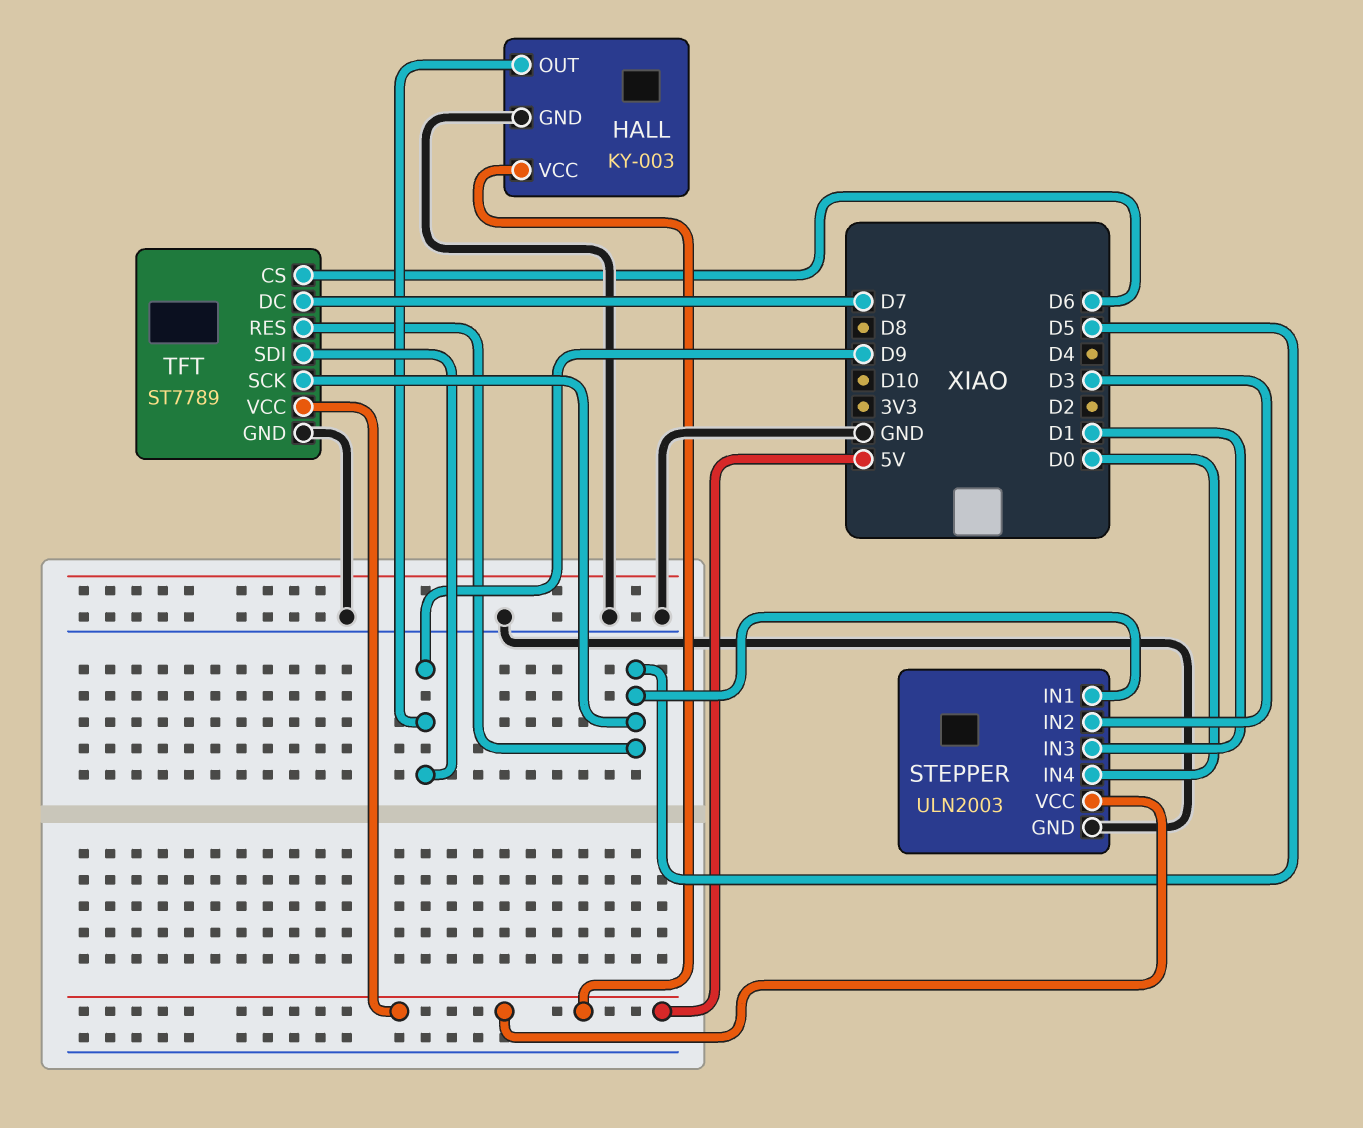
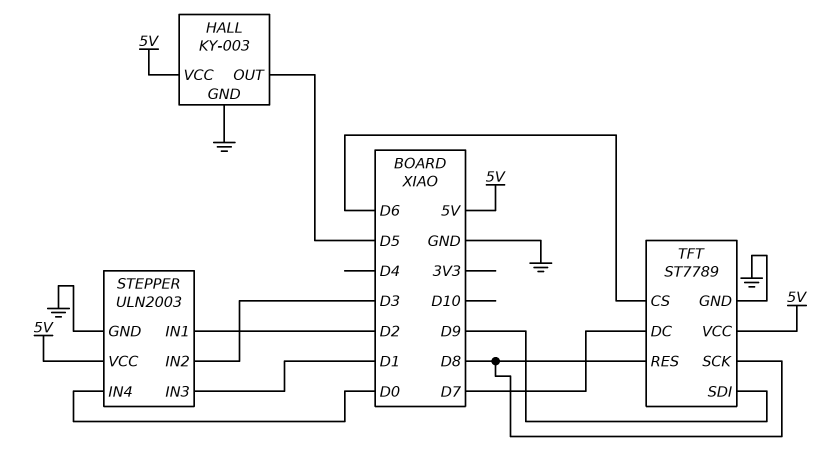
HALL pin OUT: D9 -> D5
STEPPER pin IN1: D5 -> D2
TFT pin RES: D5 -> D8
TFT pin SCK: D5 -> D8

